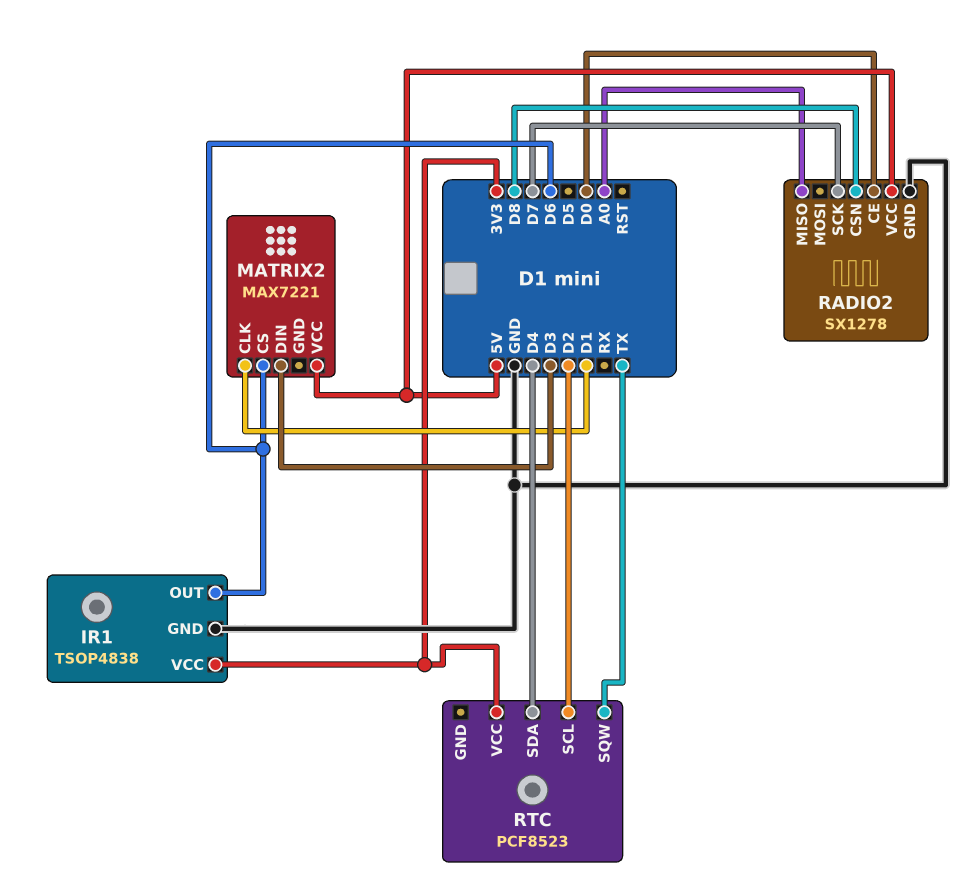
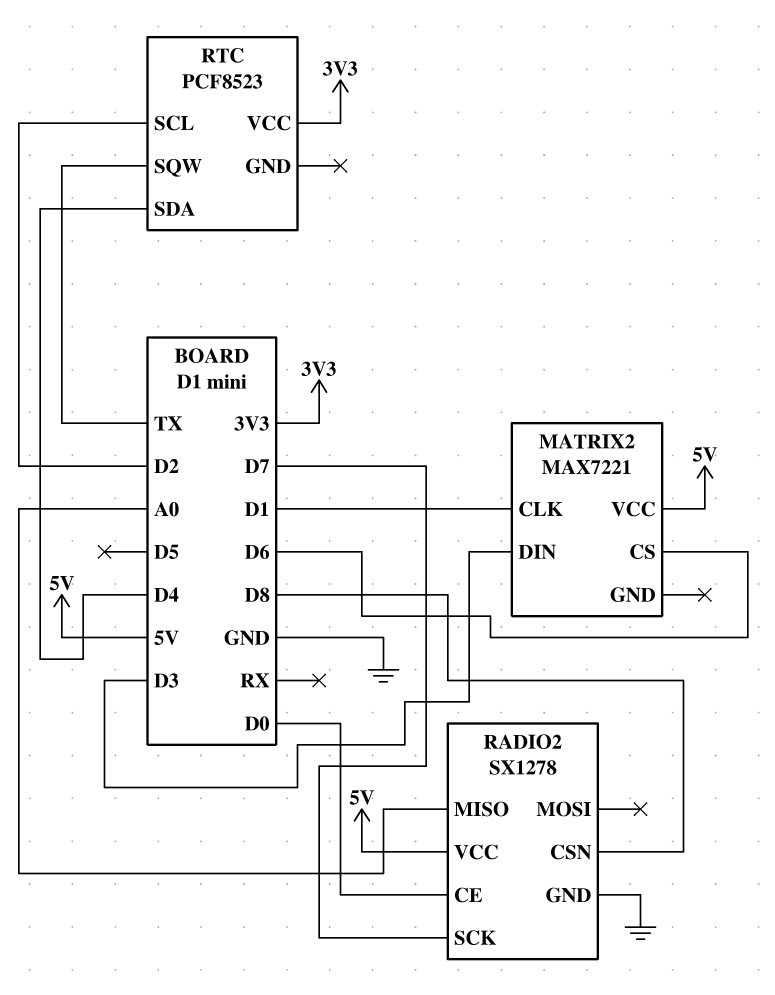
IR1: TSOP4838 -> none
IR1 pin GND: GND -> none
IR1 pin OUT: D6 -> none
IR1 pin VCC: 3V3 -> none

